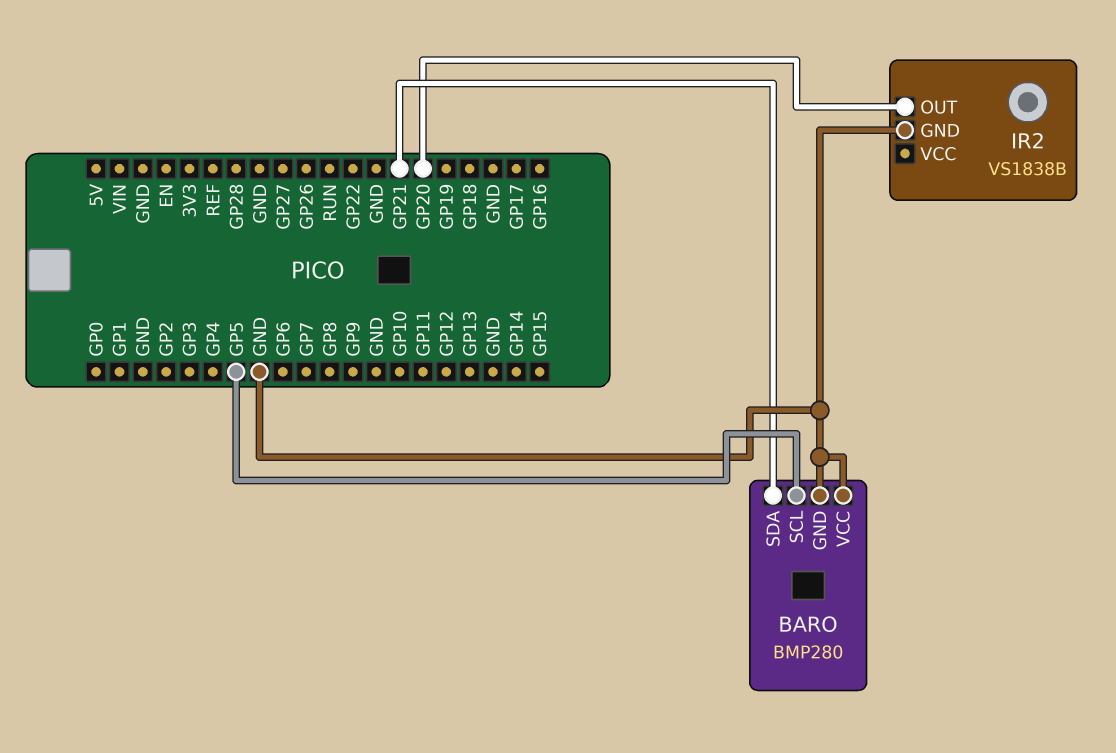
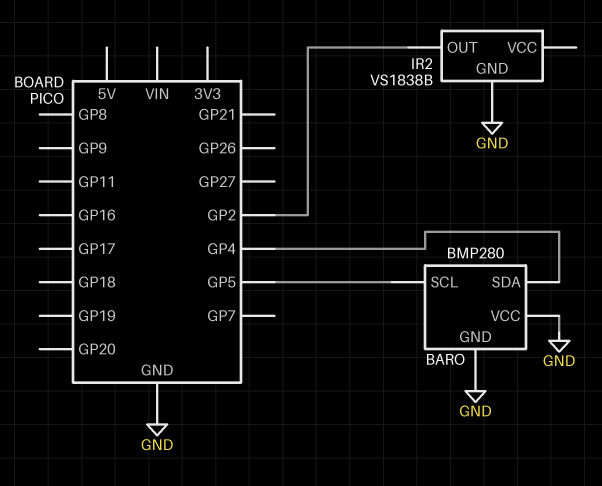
BARO pin SDA: GP21 -> GP4
IR2 pin OUT: GP20 -> GP2

